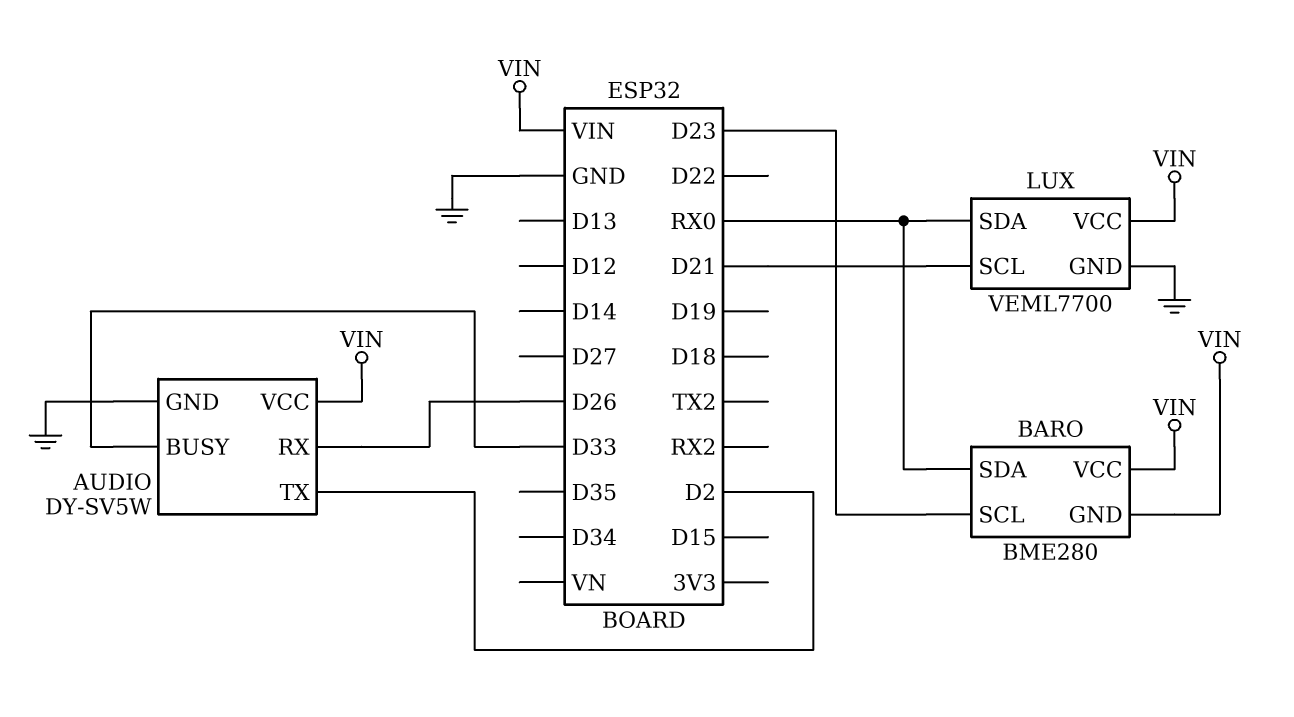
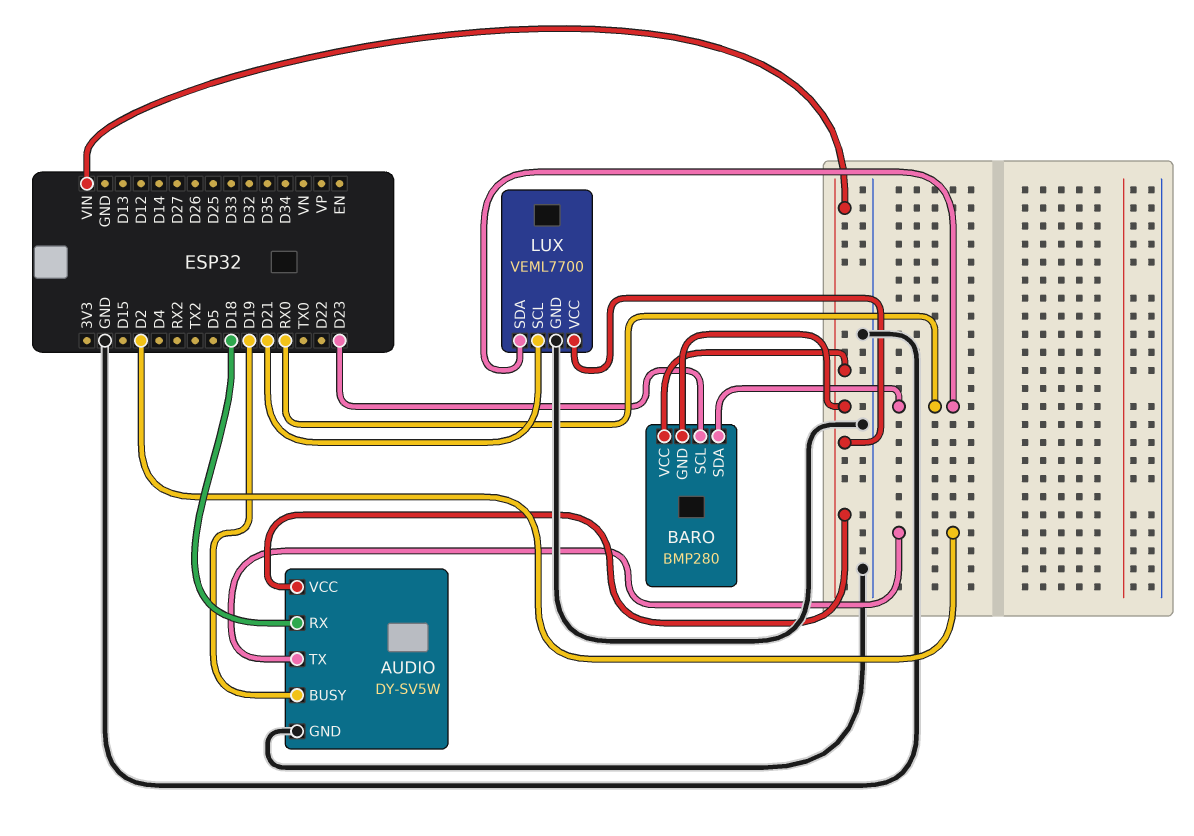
AUDIO pin BUSY: D33 -> D19
AUDIO pin RX: D26 -> D18
BARO: BME280 -> BMP280

